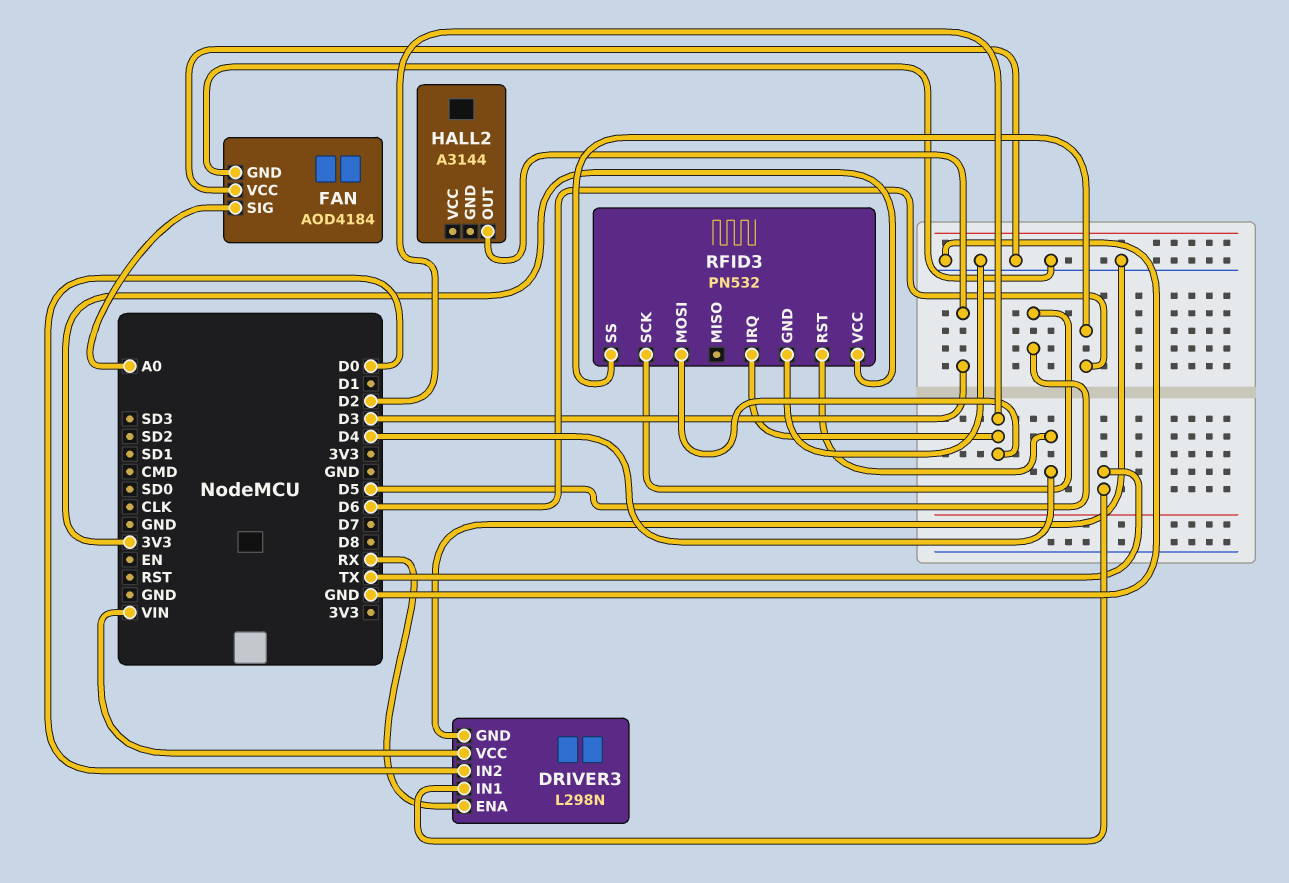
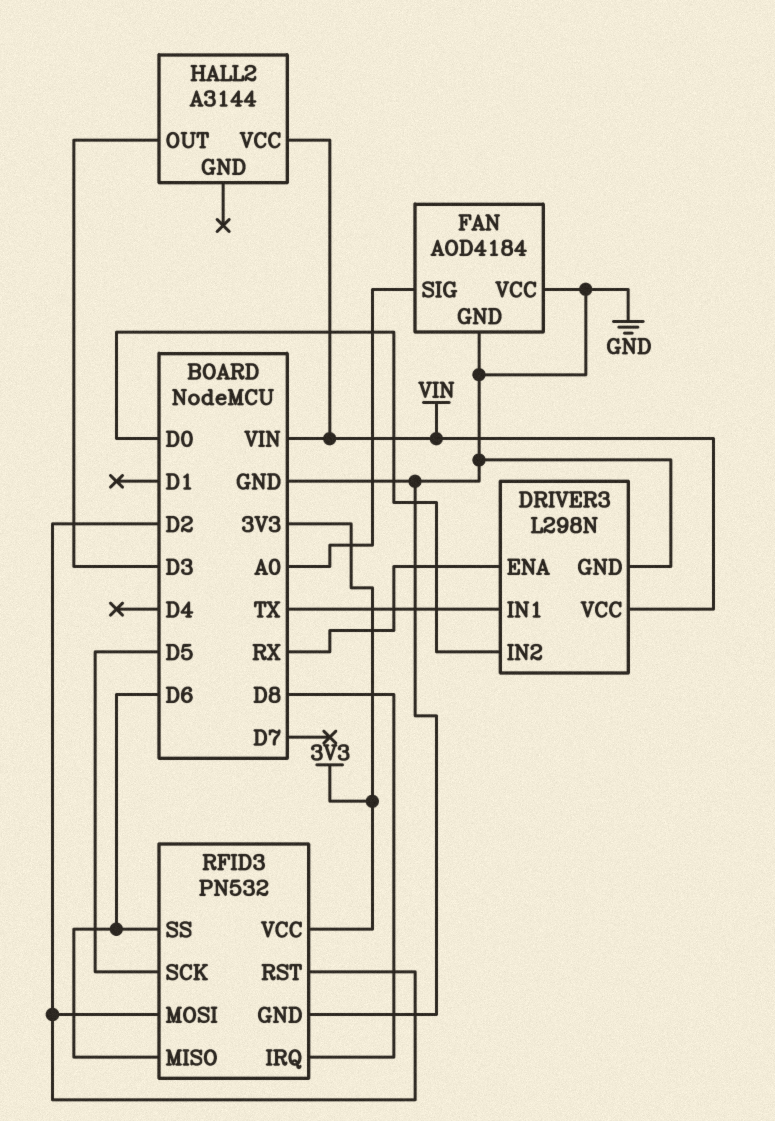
HALL2 pin VCC: none -> VIN
RFID3 pin IRQ: D2 -> D8
RFID3 pin MISO: none -> D6
RFID3 pin RST: D4 -> D2

